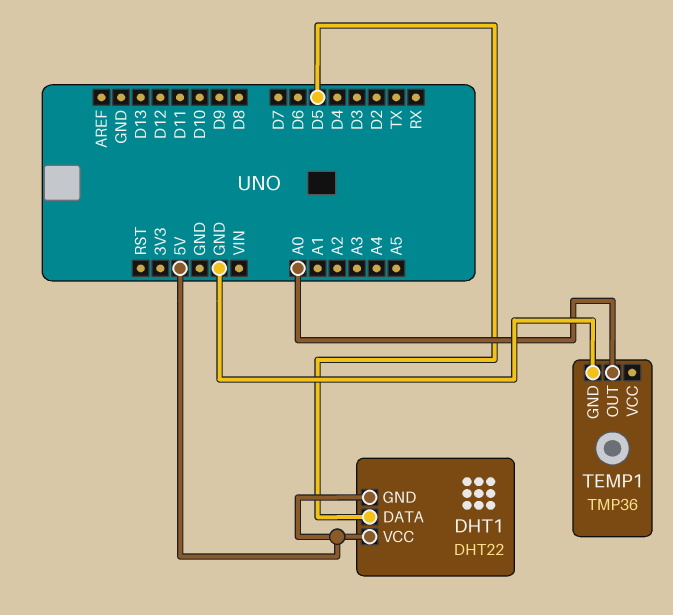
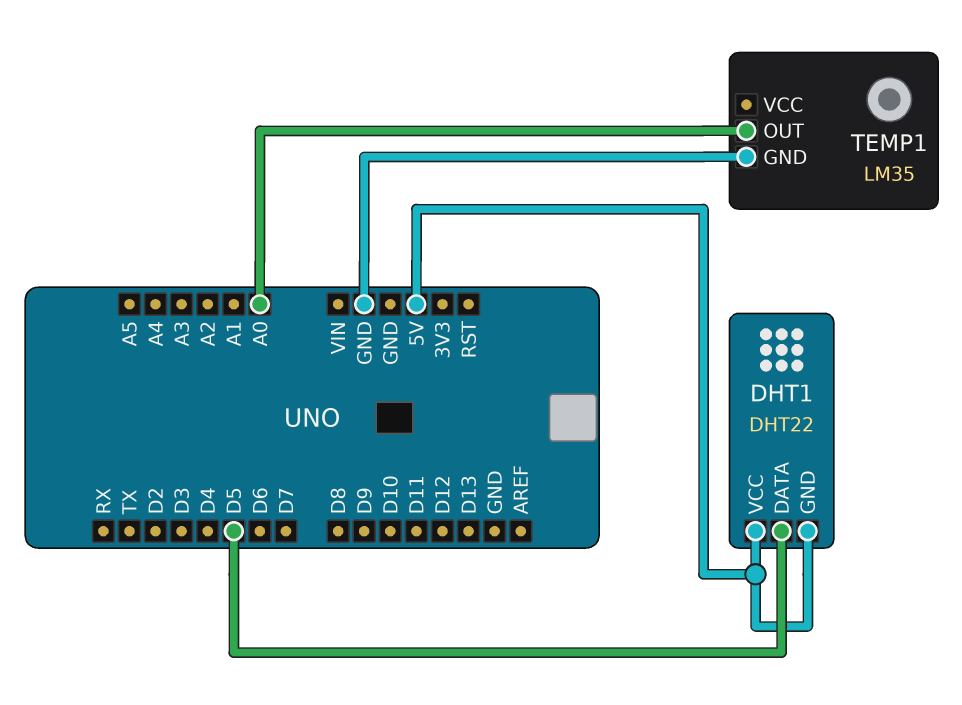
TEMP1: TMP36 -> LM35

